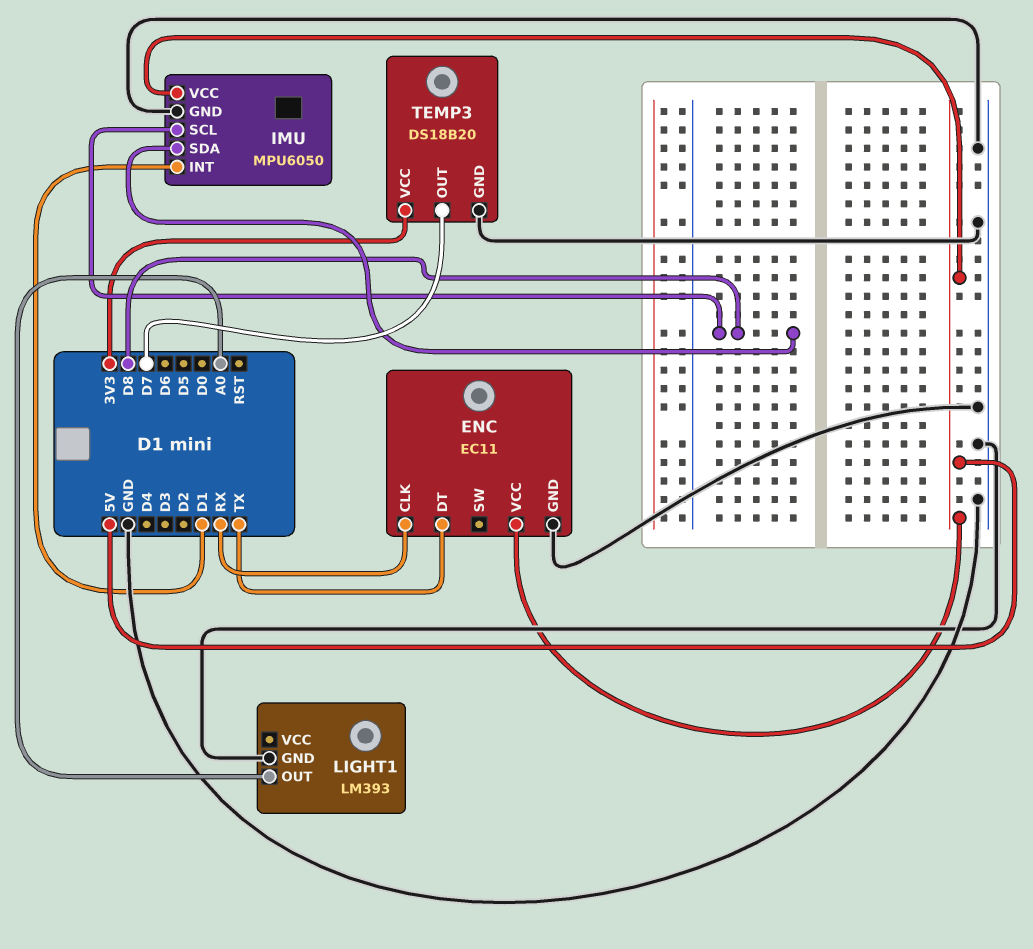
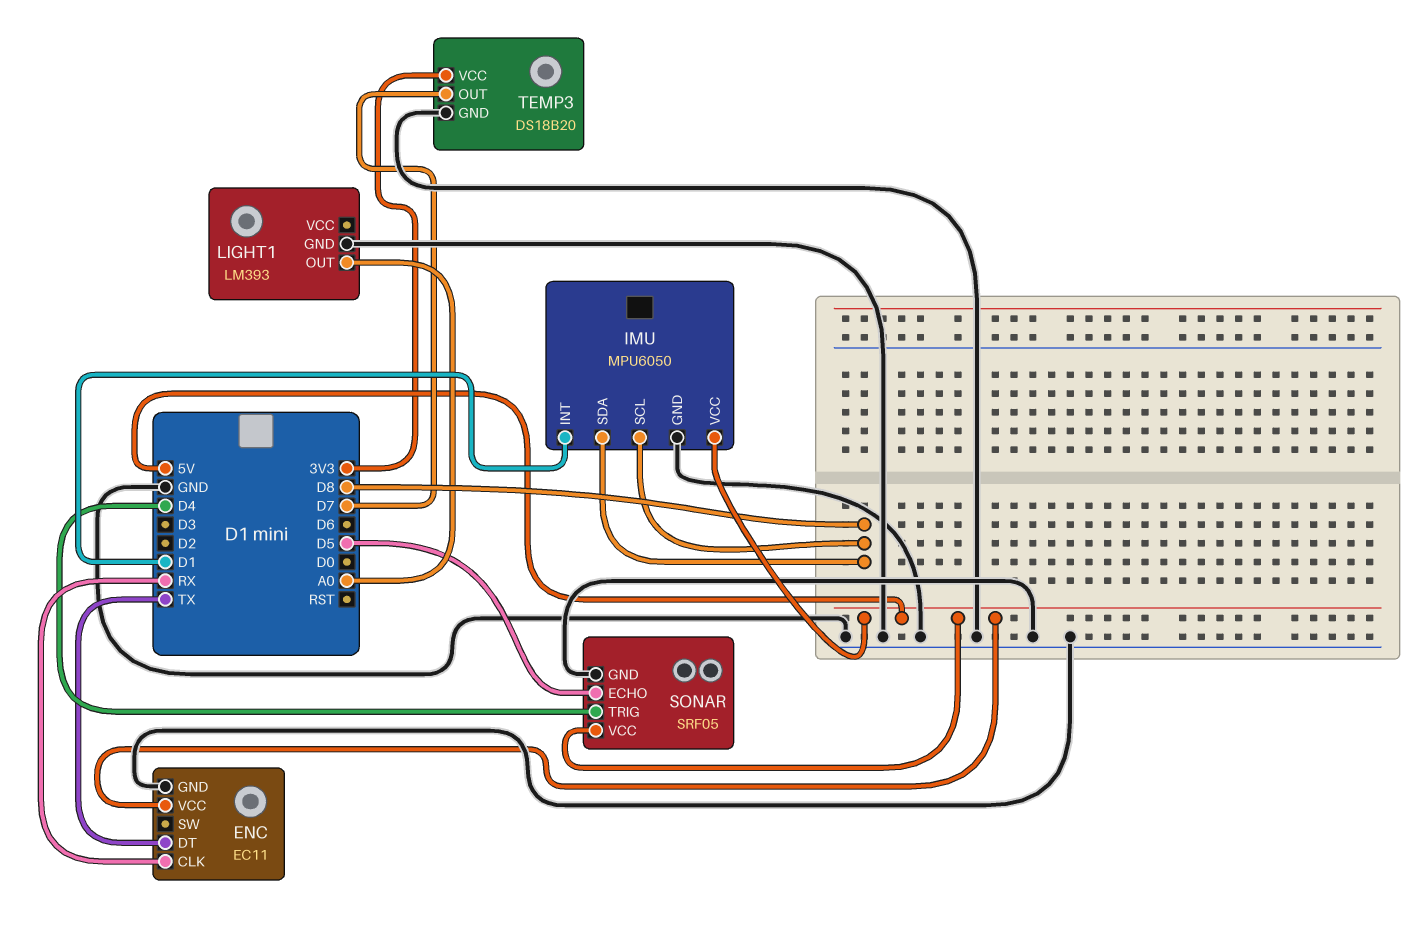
SONAR: none -> SRF05
SONAR pin ECHO: none -> D5
SONAR pin GND: none -> GND
SONAR pin TRIG: none -> D4
SONAR pin VCC: none -> 5V

